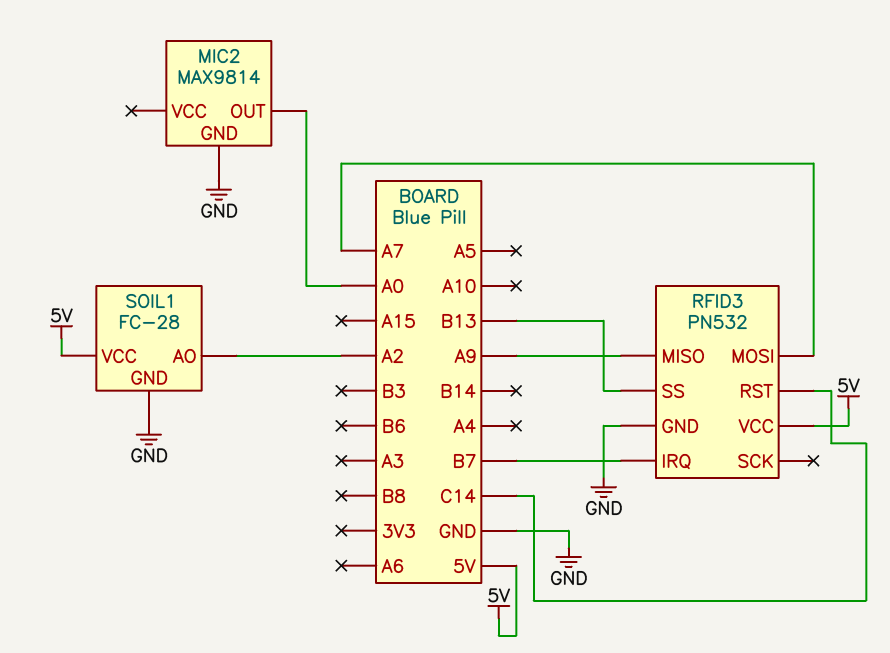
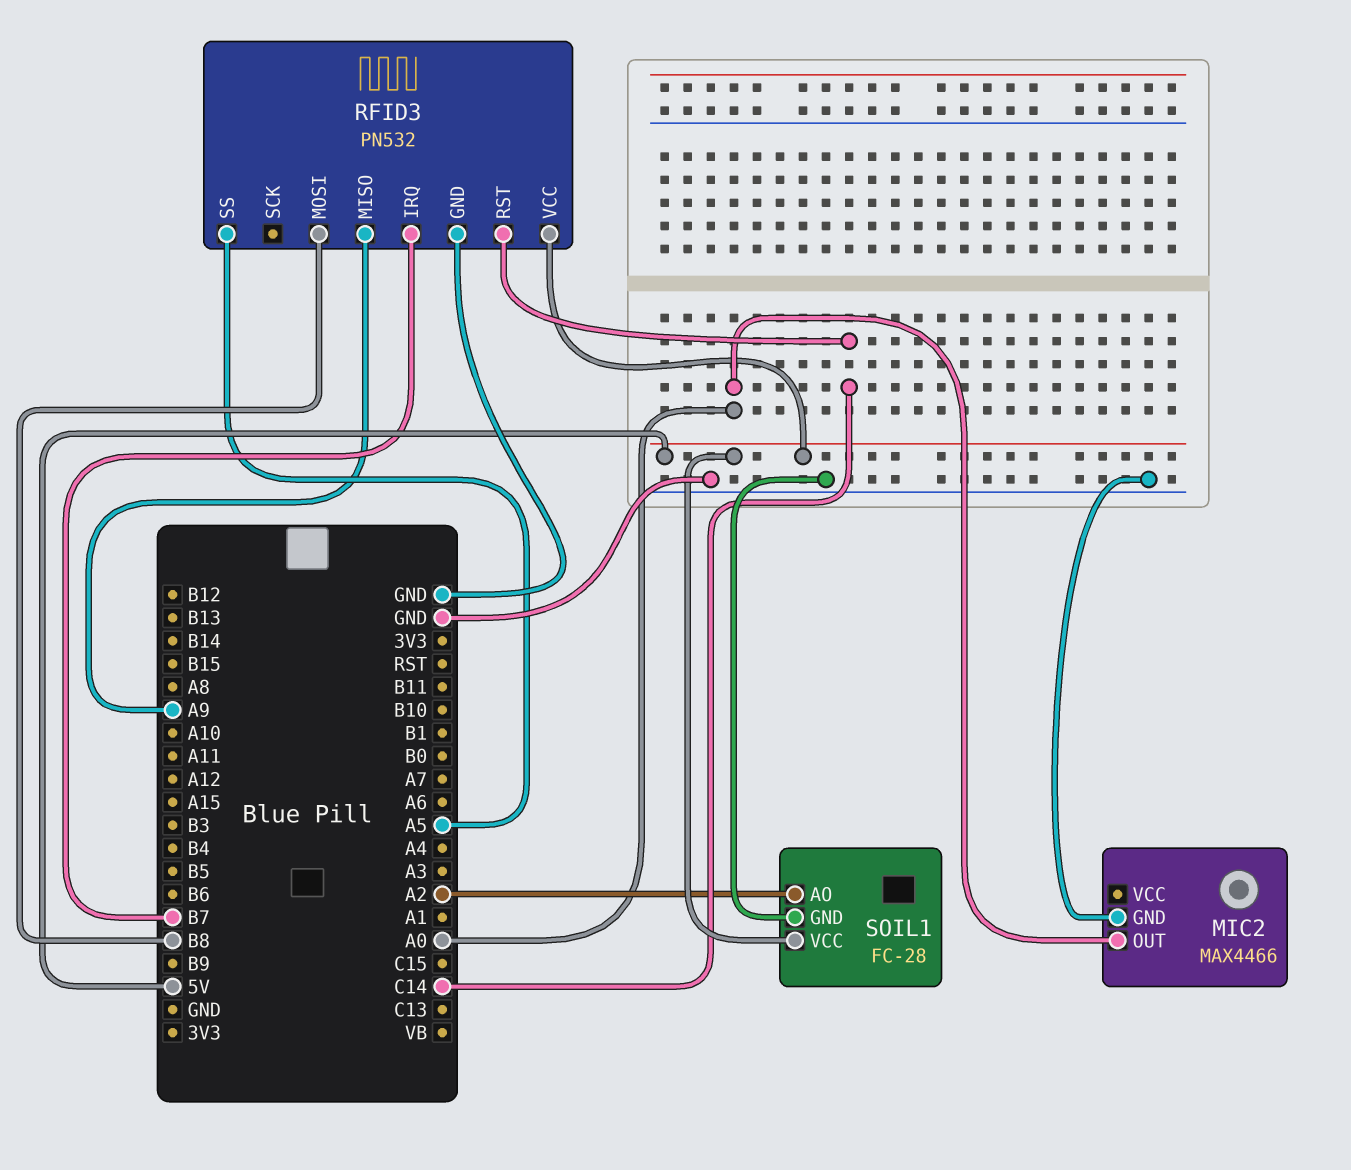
MIC2: MAX9814 -> MAX4466
RFID3 pin MOSI: A7 -> B8
RFID3 pin SS: B13 -> A5

